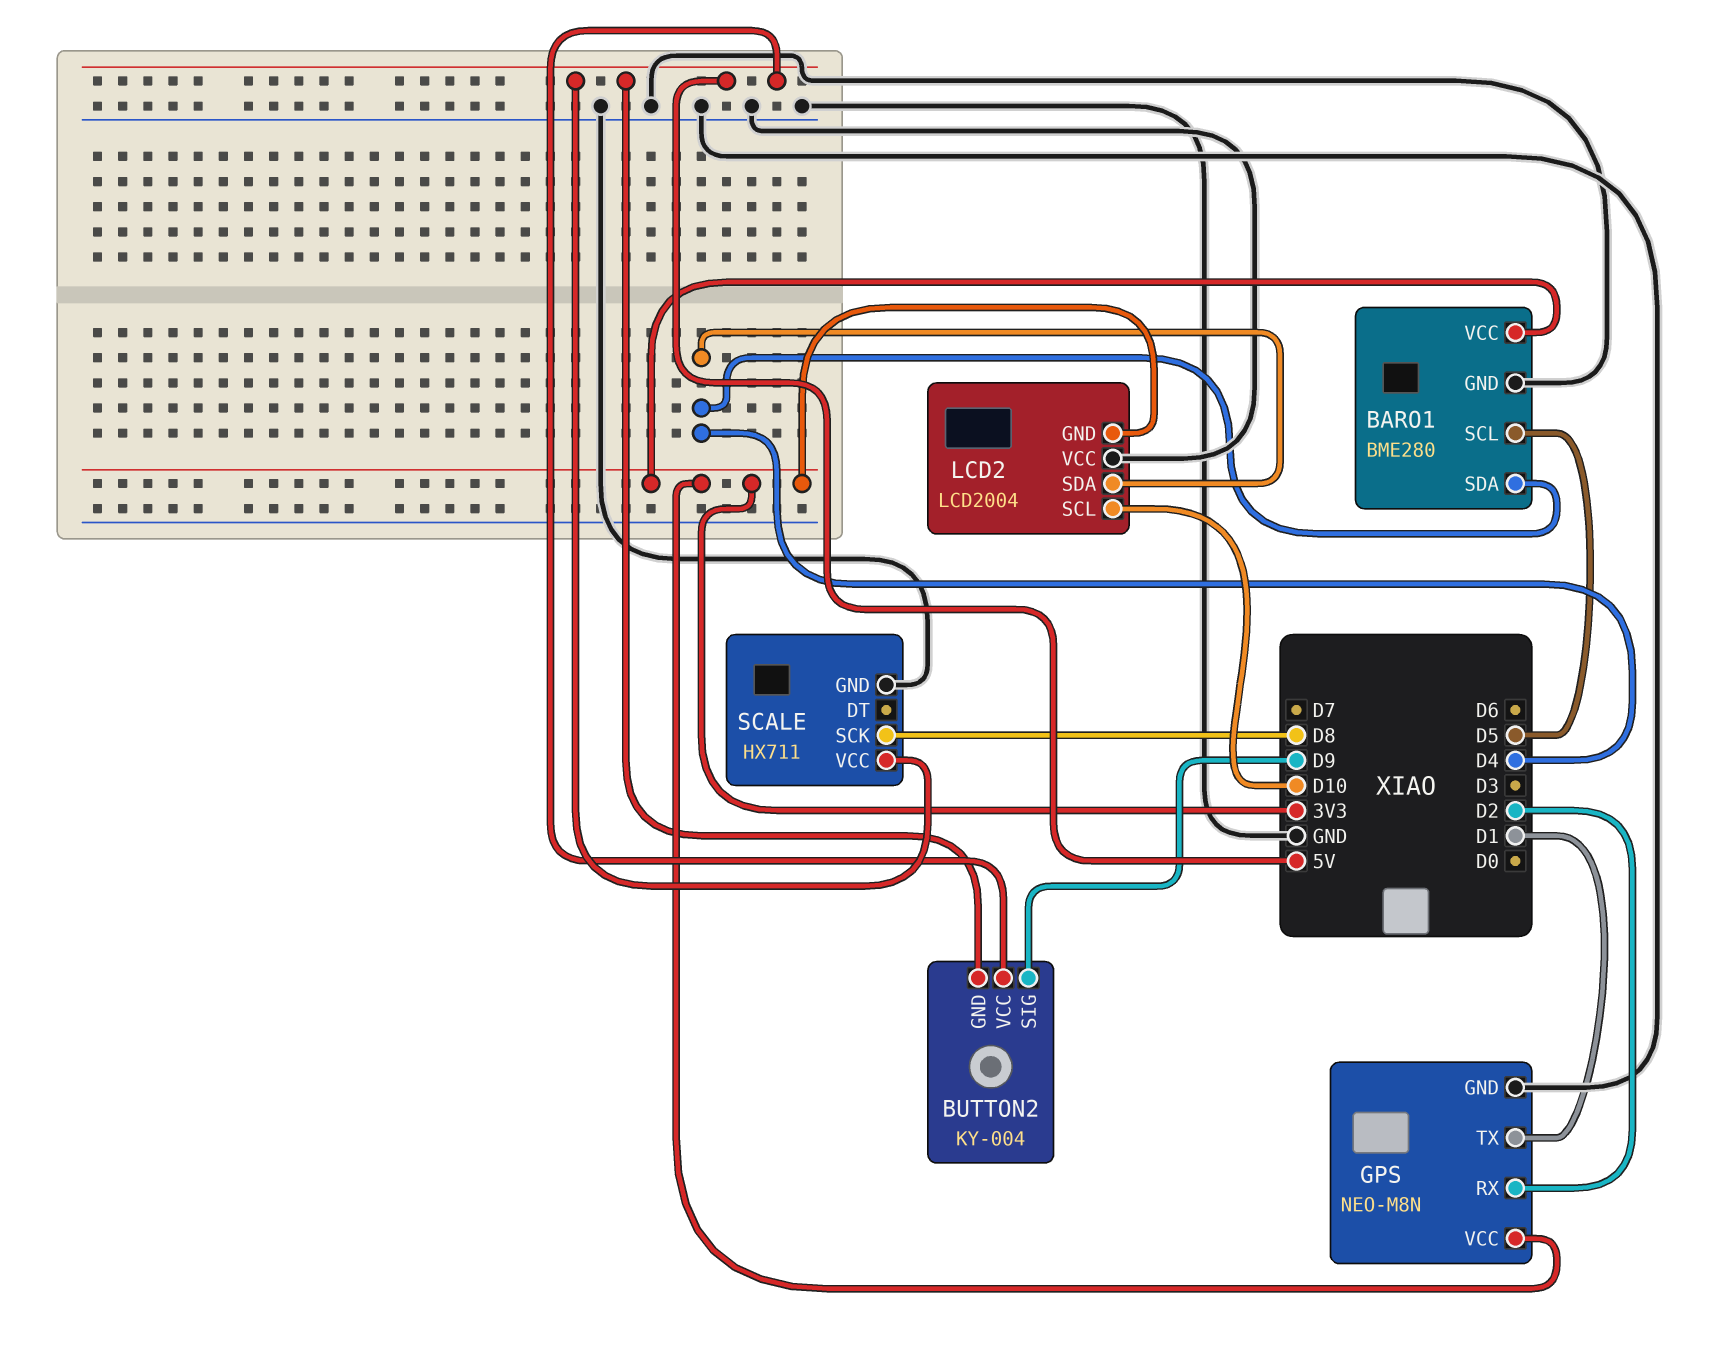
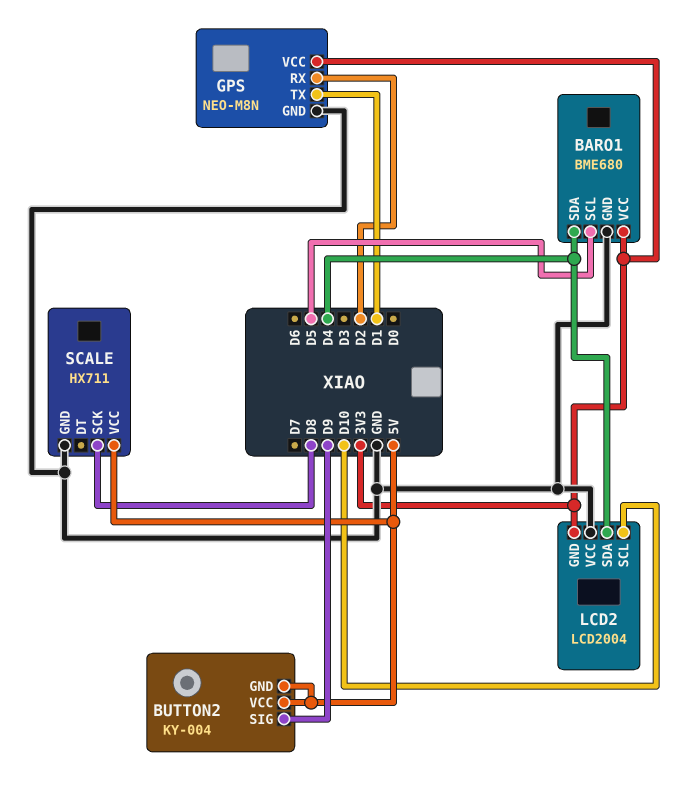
BARO1: BME280 -> BME680

